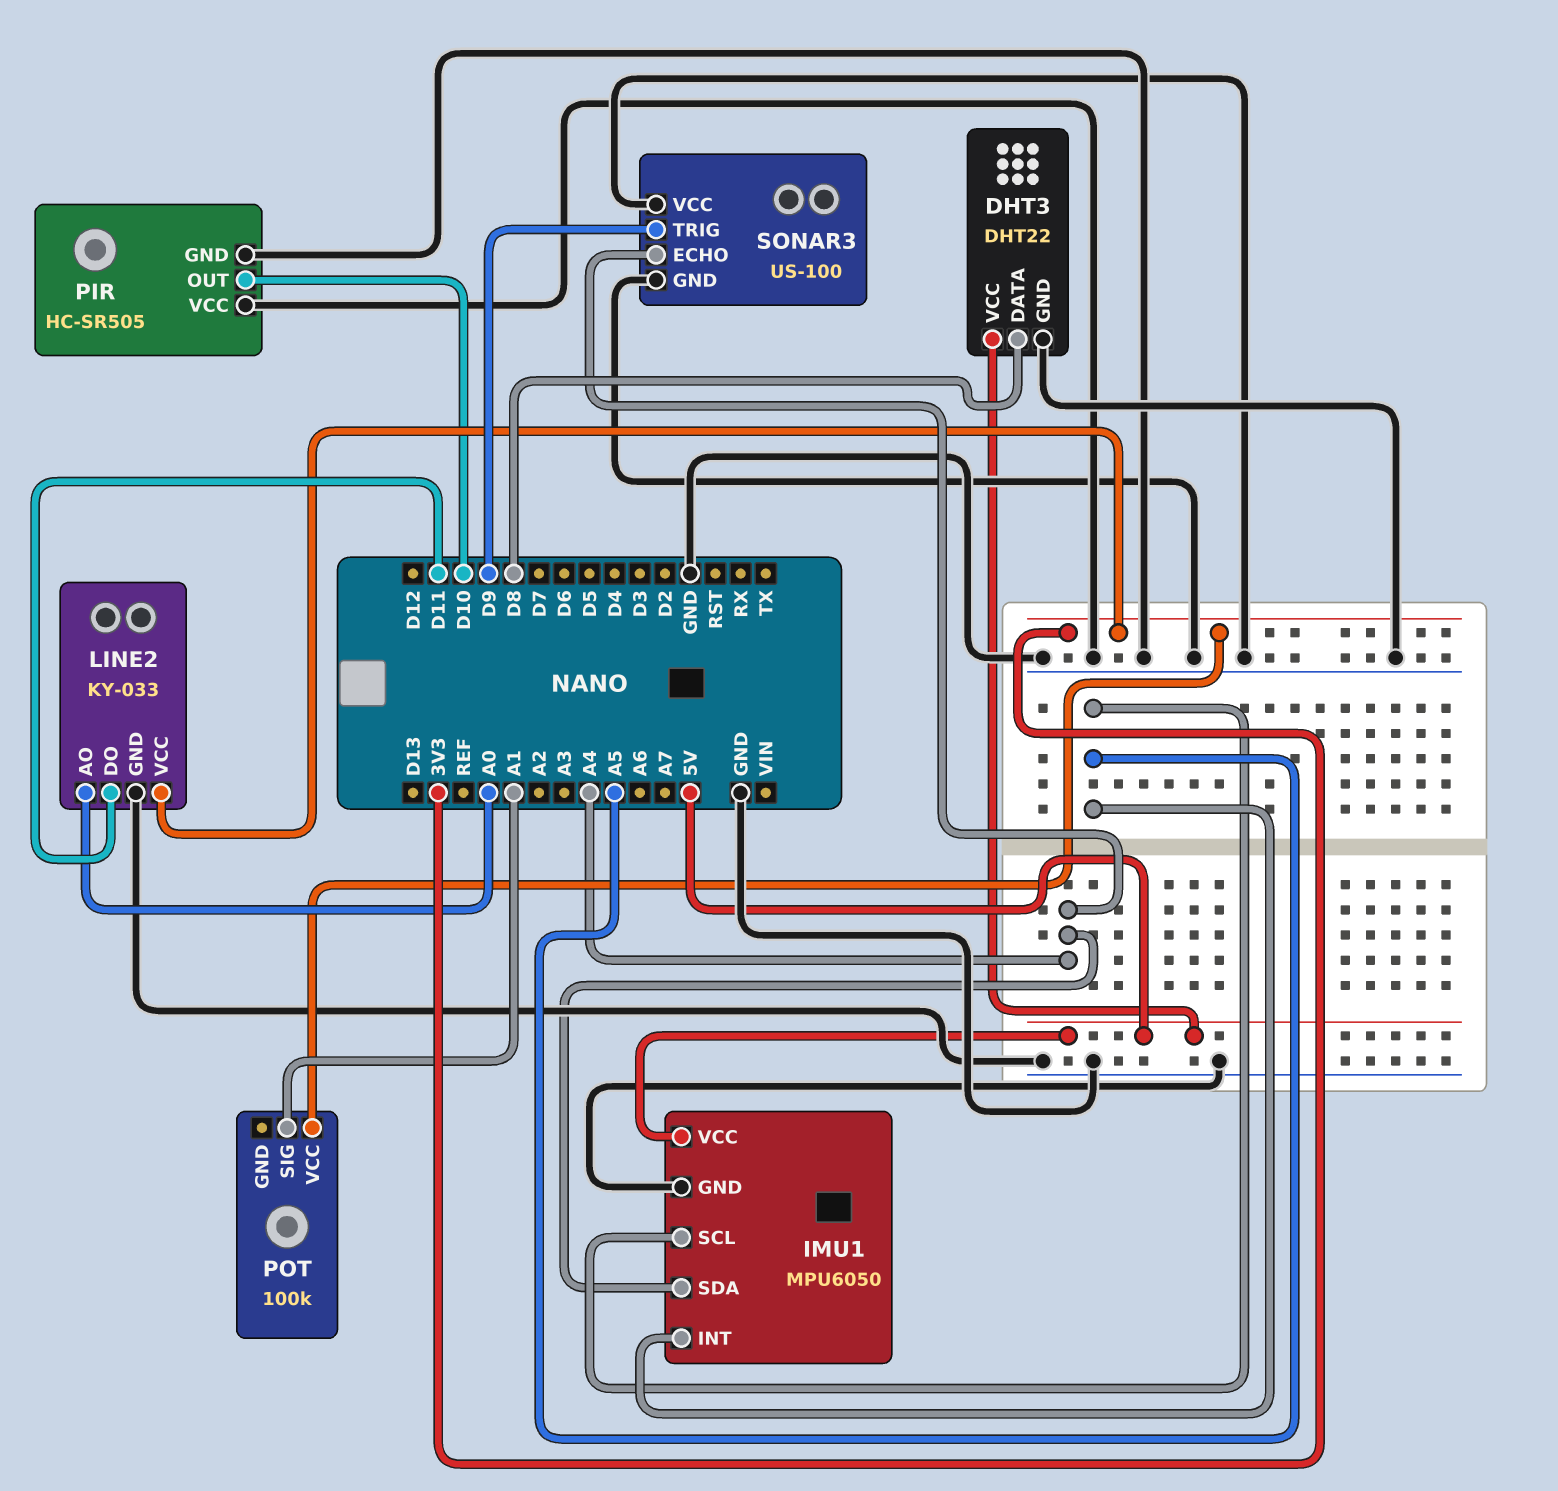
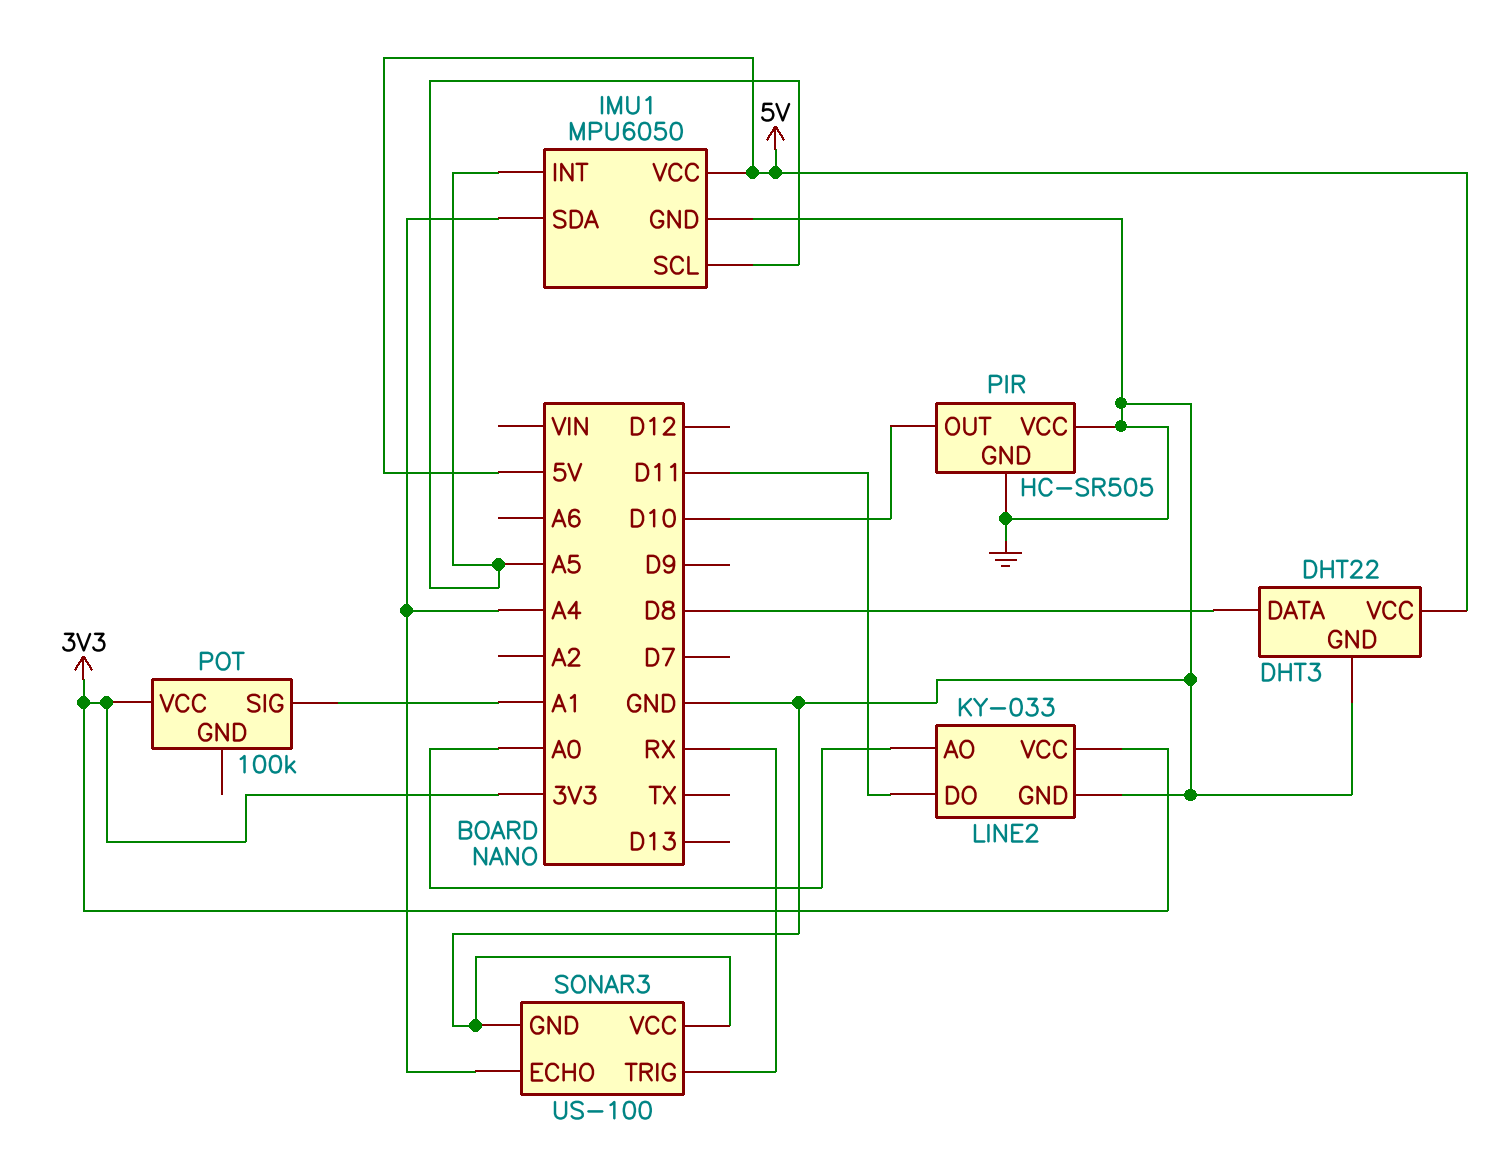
SONAR3 pin TRIG: D9 -> RX

